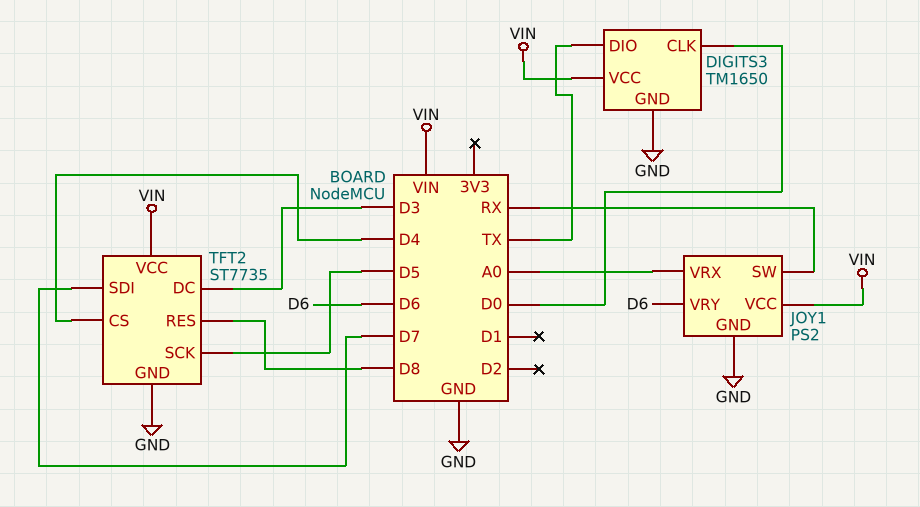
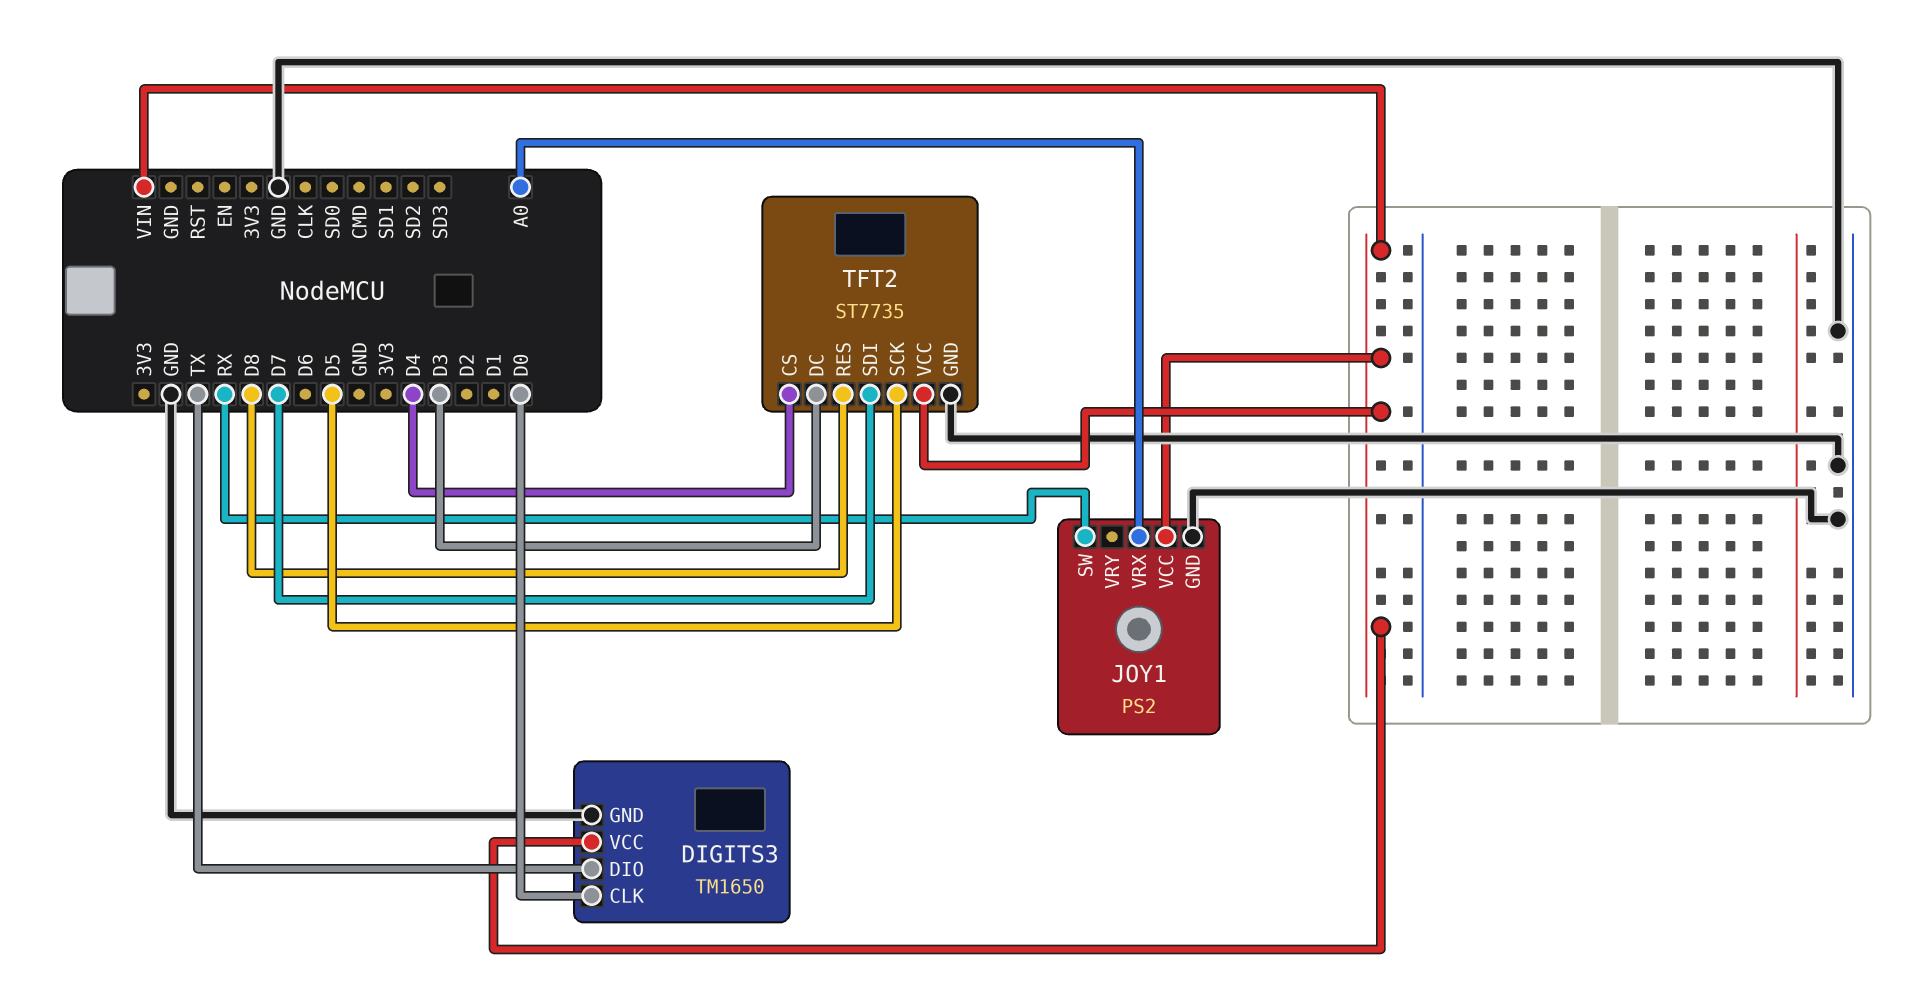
JOY1 pin VRY: D6 -> none

